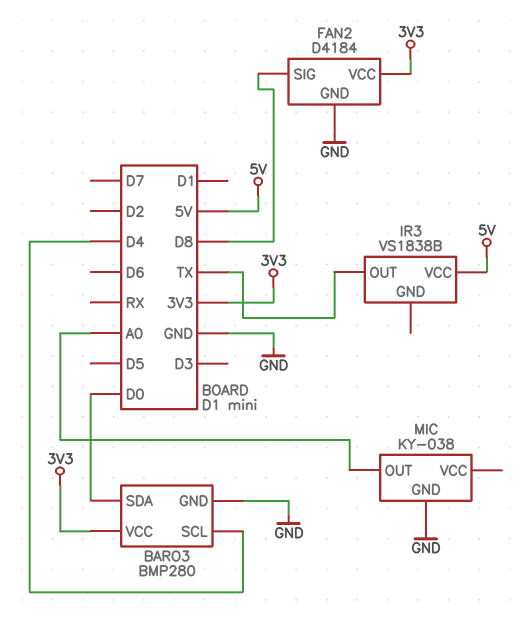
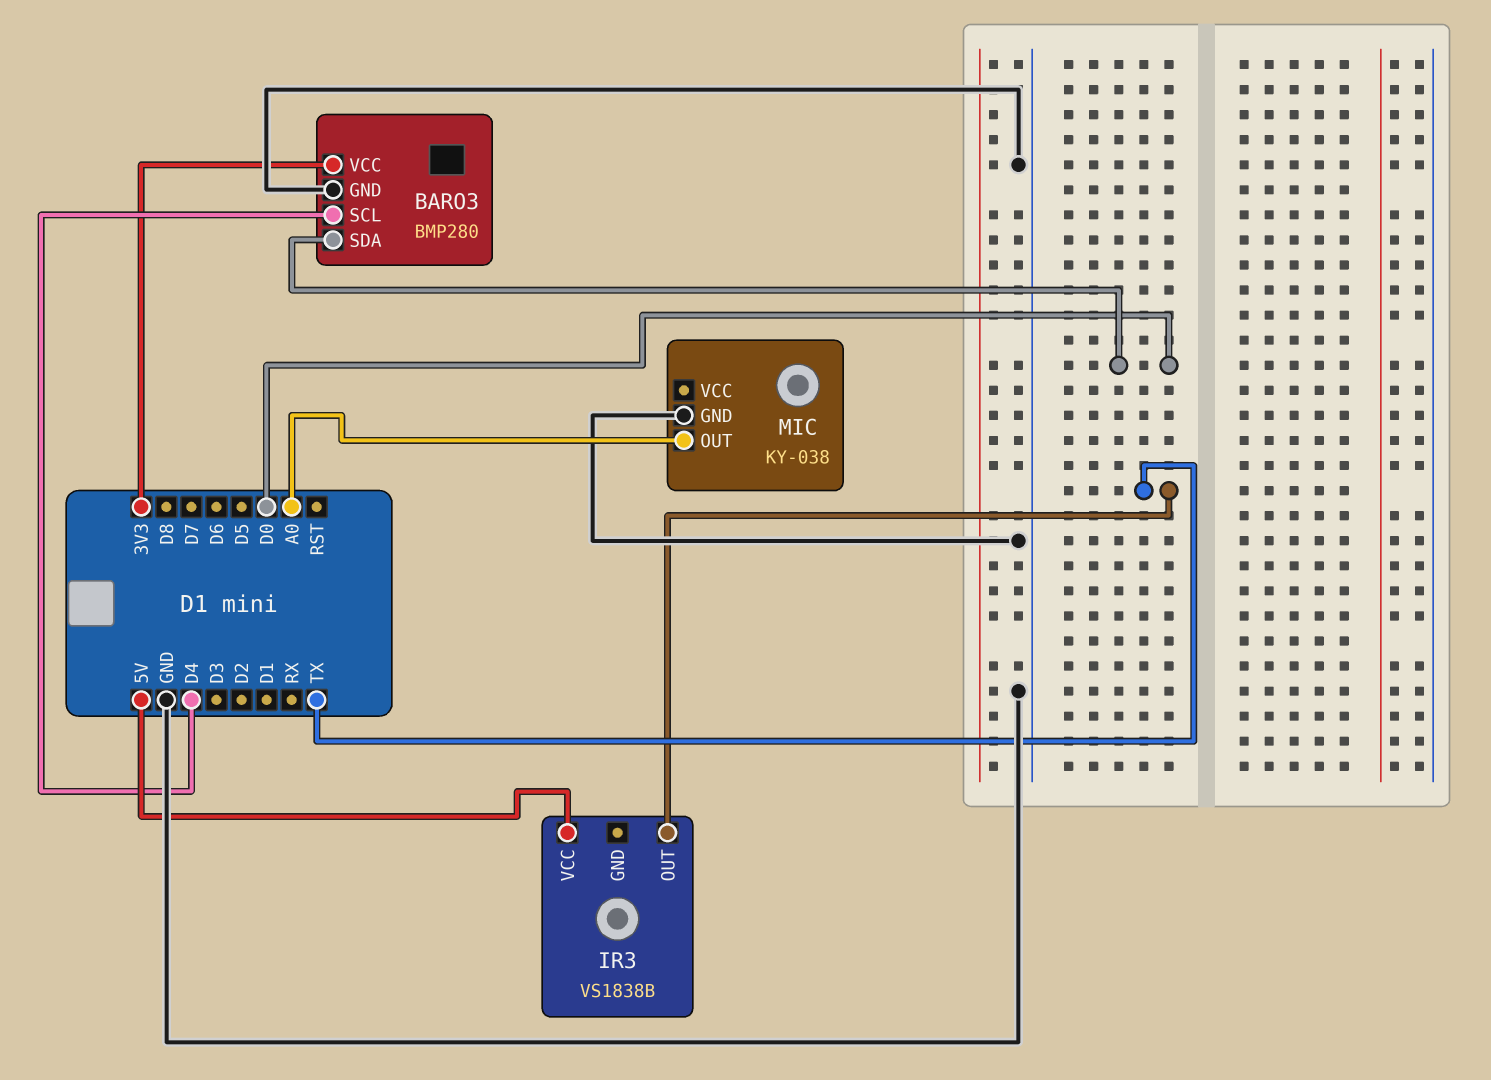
FAN2: D4184 -> none
FAN2 pin GND: GND -> none
FAN2 pin SIG: D8 -> none
FAN2 pin VCC: 3V3 -> none

